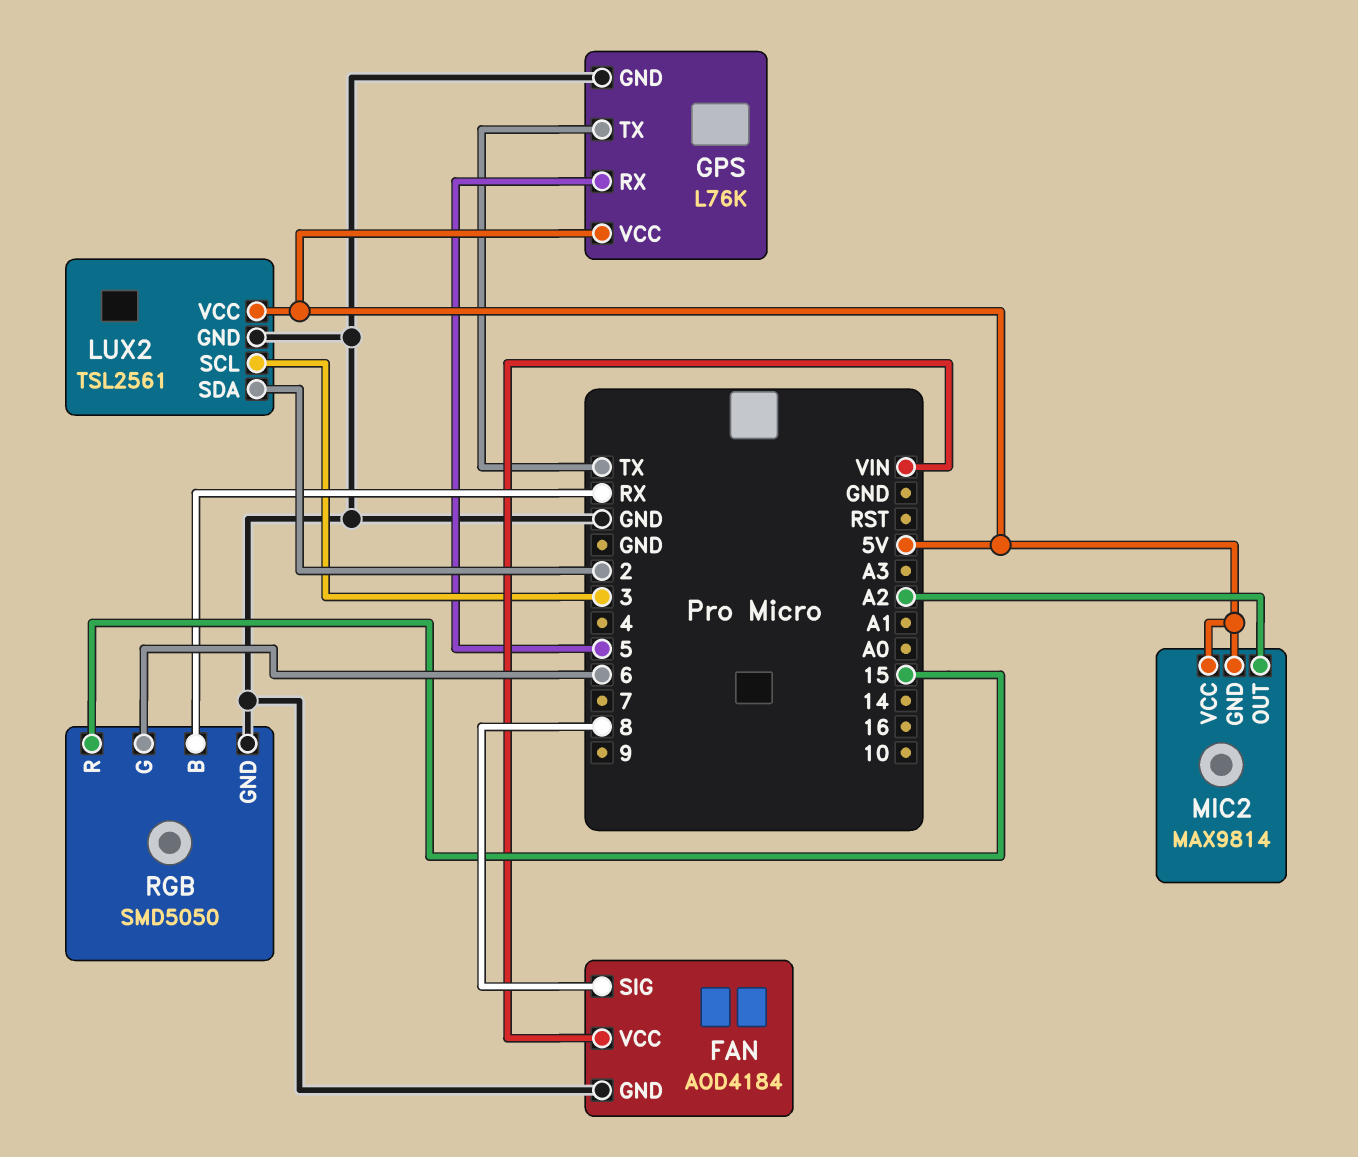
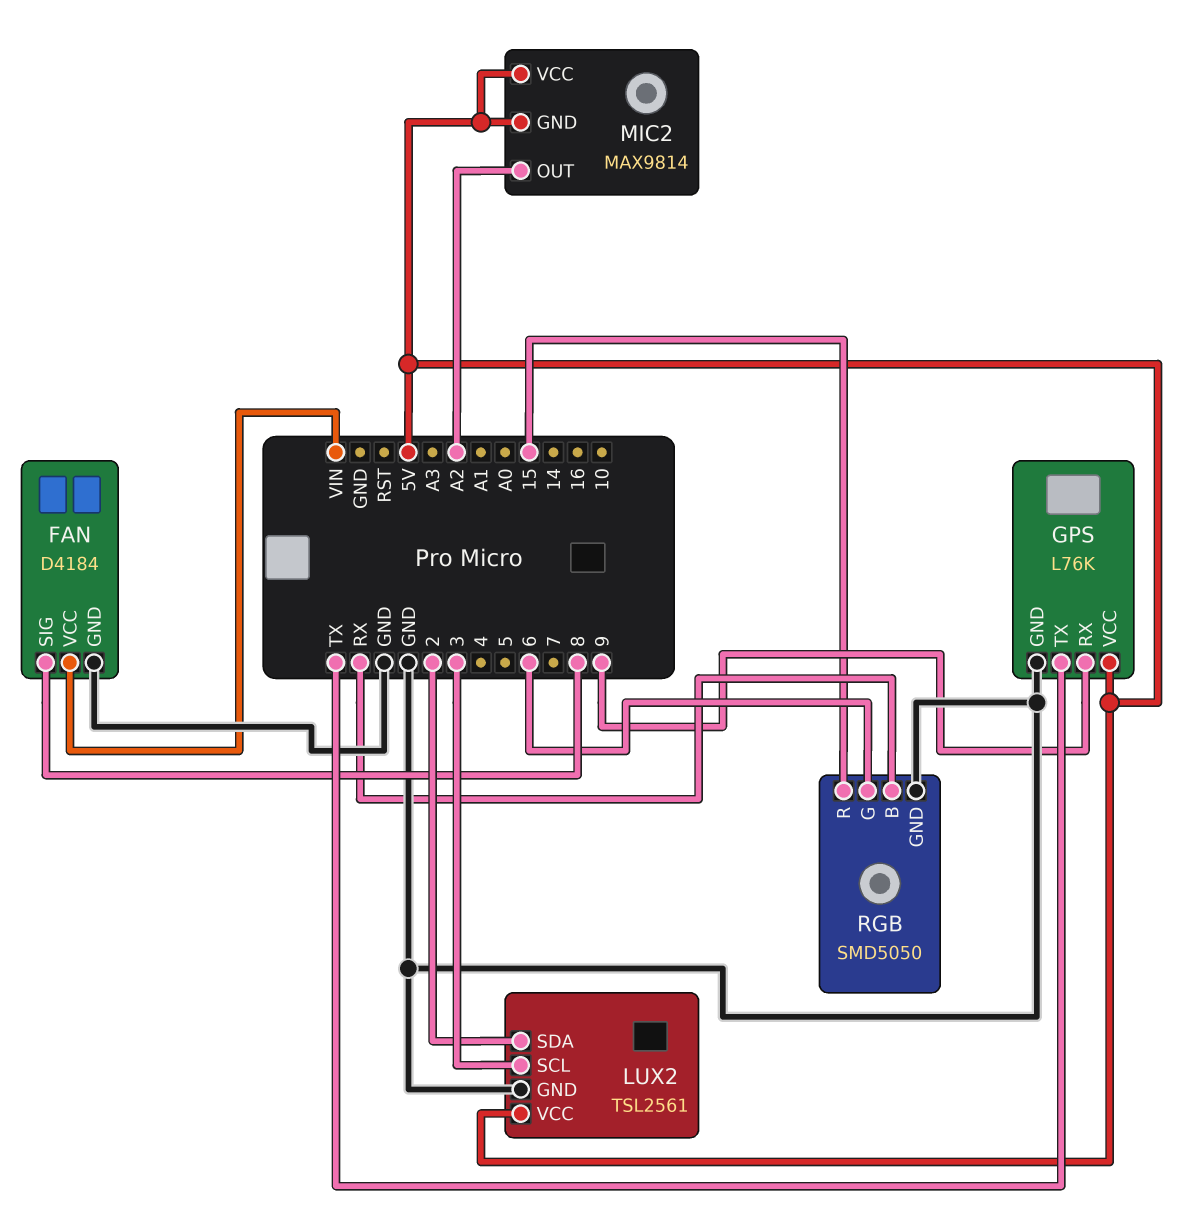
FAN: AOD4184 -> D4184
GPS pin RX: 5 -> 9

